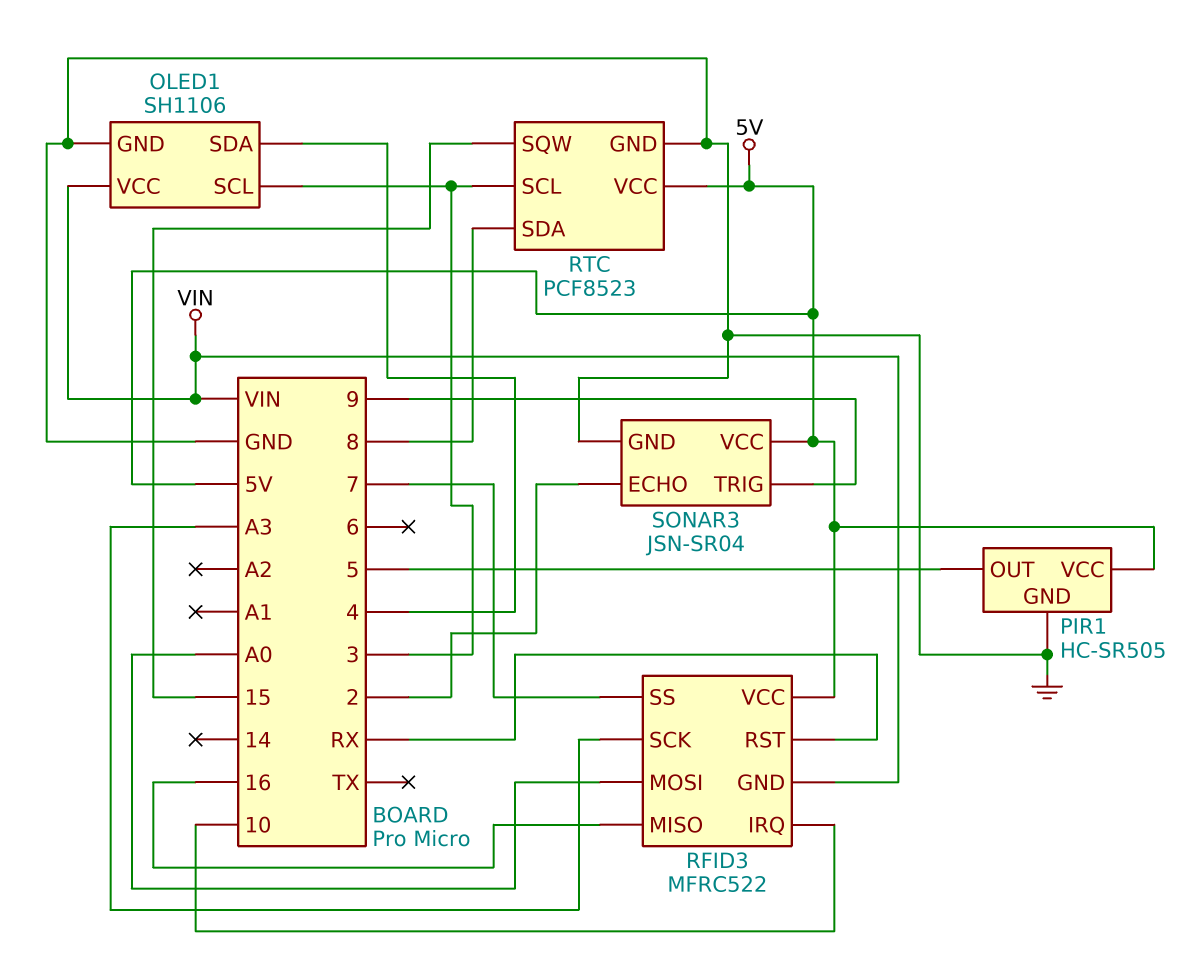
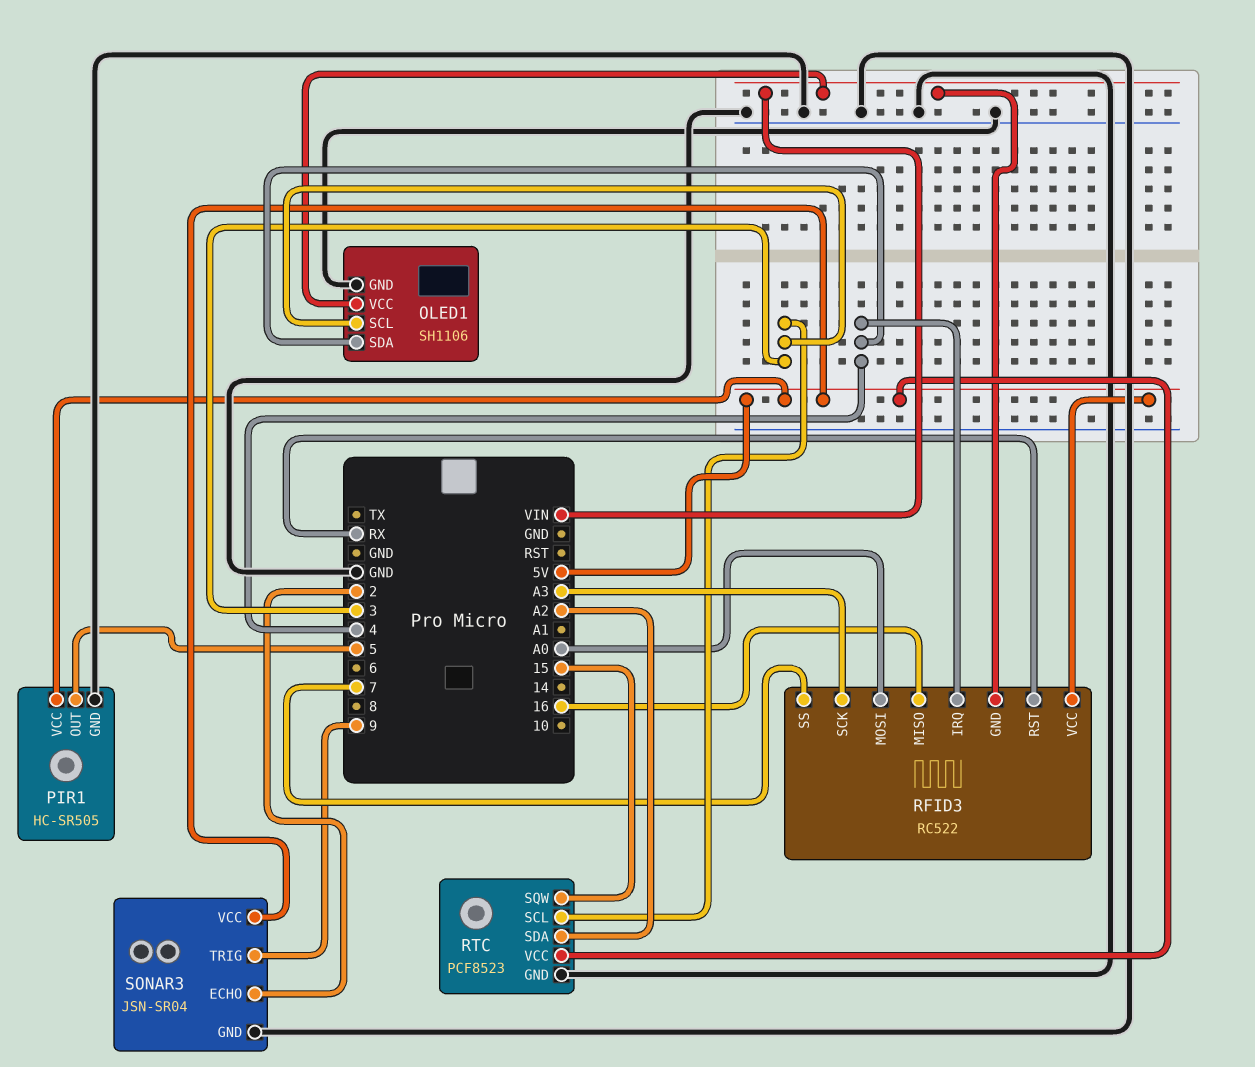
RFID3: MFRC522 -> RC522
RFID3 pin IRQ: 10 -> 4
RTC pin SDA: 8 -> A2

